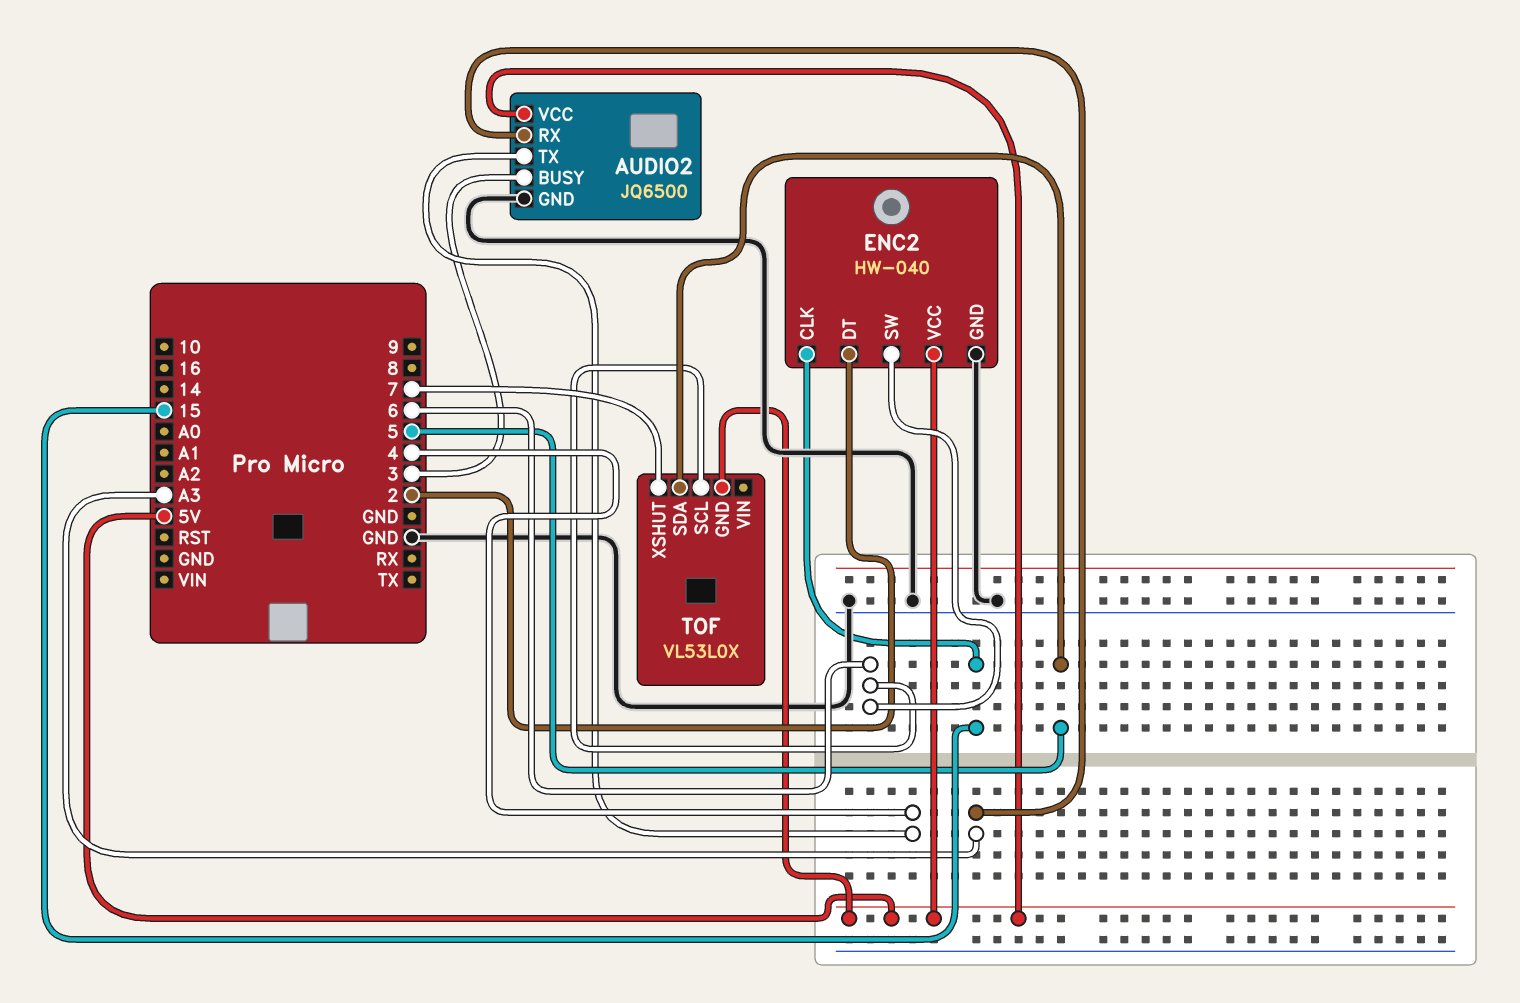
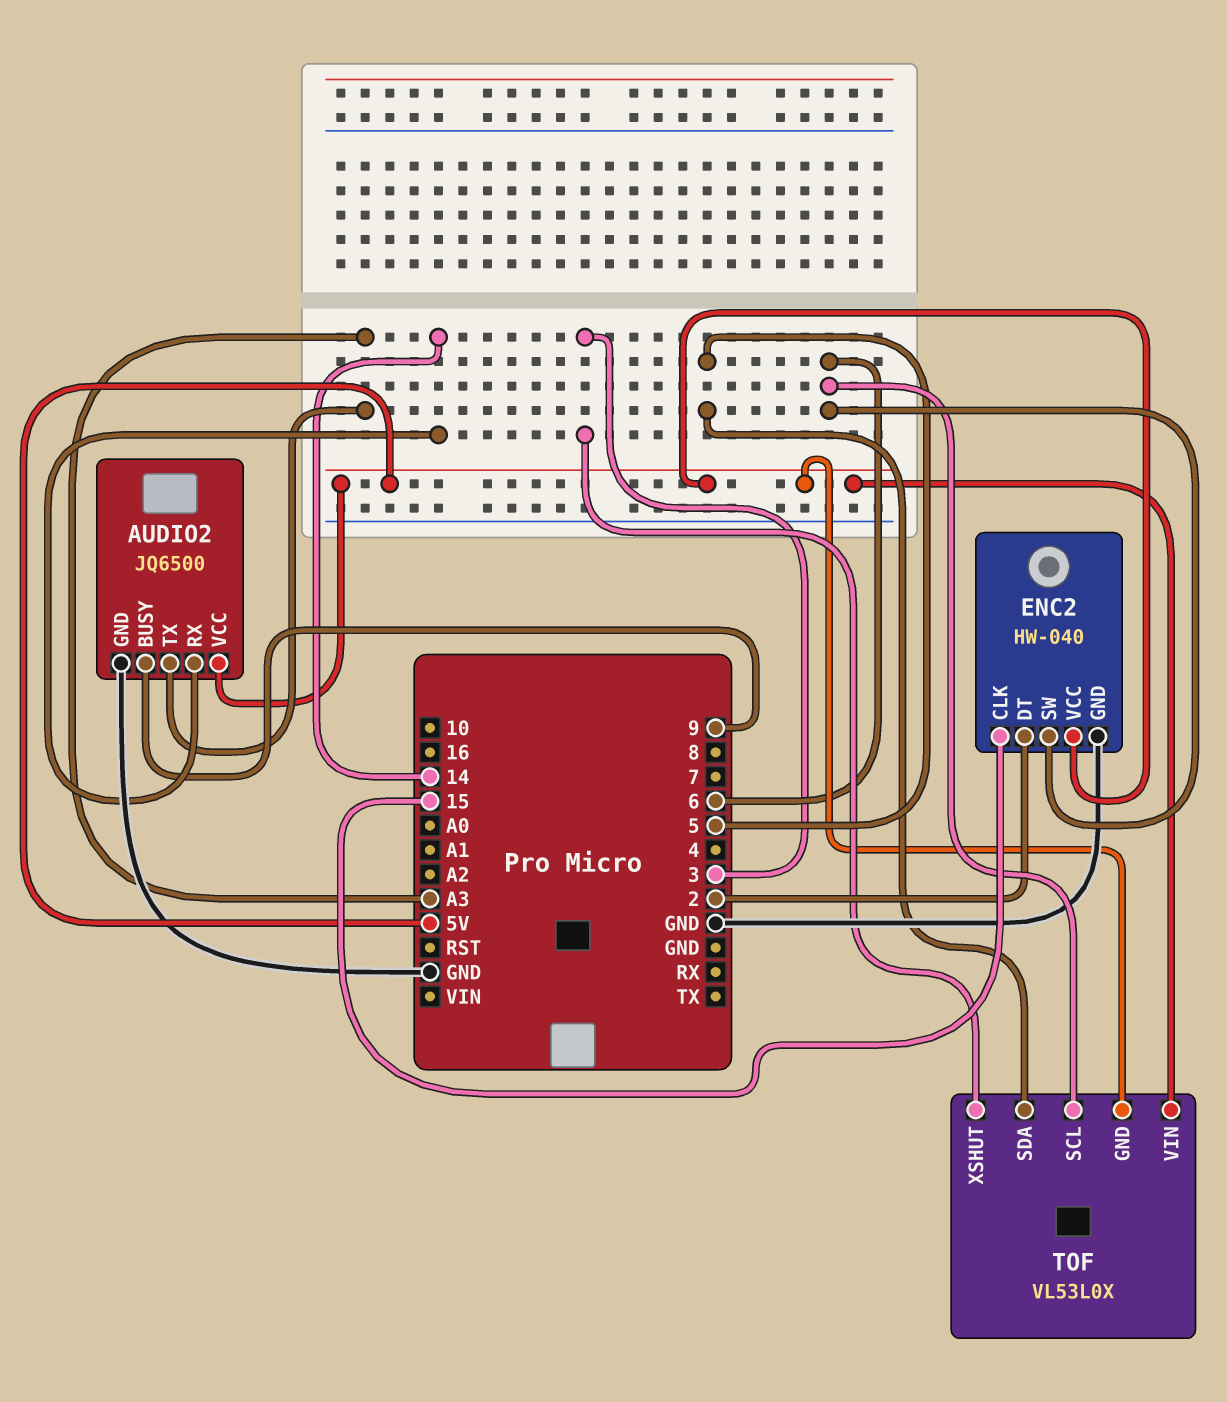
AUDIO2 pin BUSY: 3 -> 9
AUDIO2 pin RX: A3 -> 14
AUDIO2 pin TX: 4 -> A3
TOF pin VIN: none -> 5V
TOF pin XSHUT: 7 -> 3

